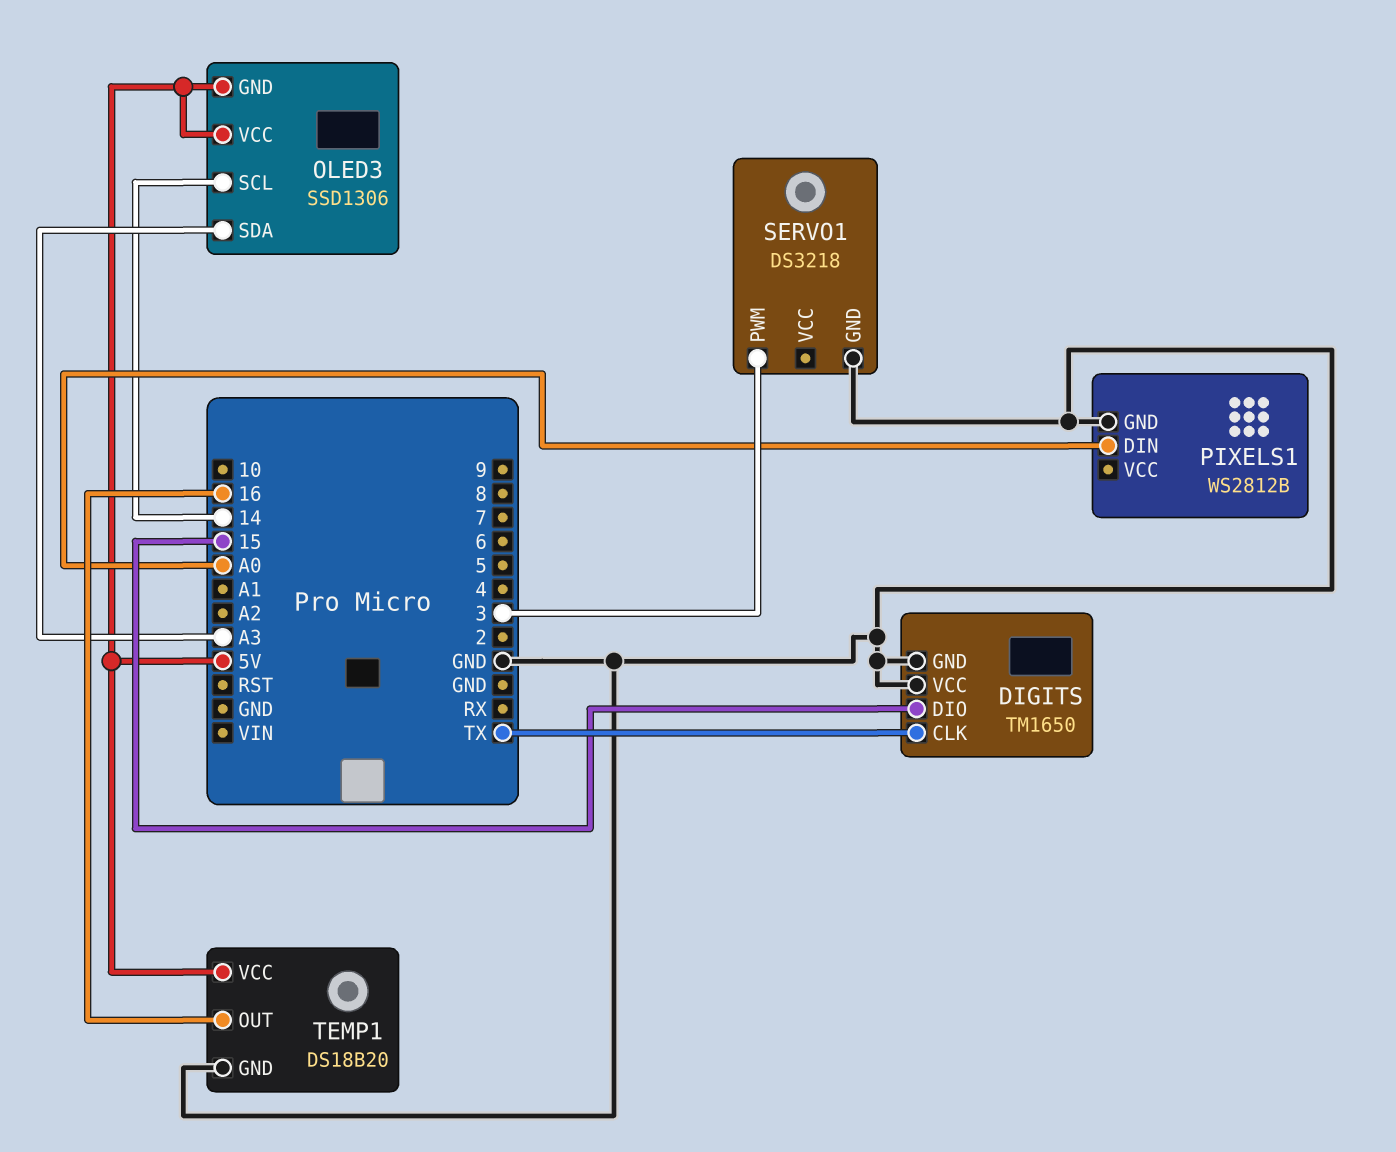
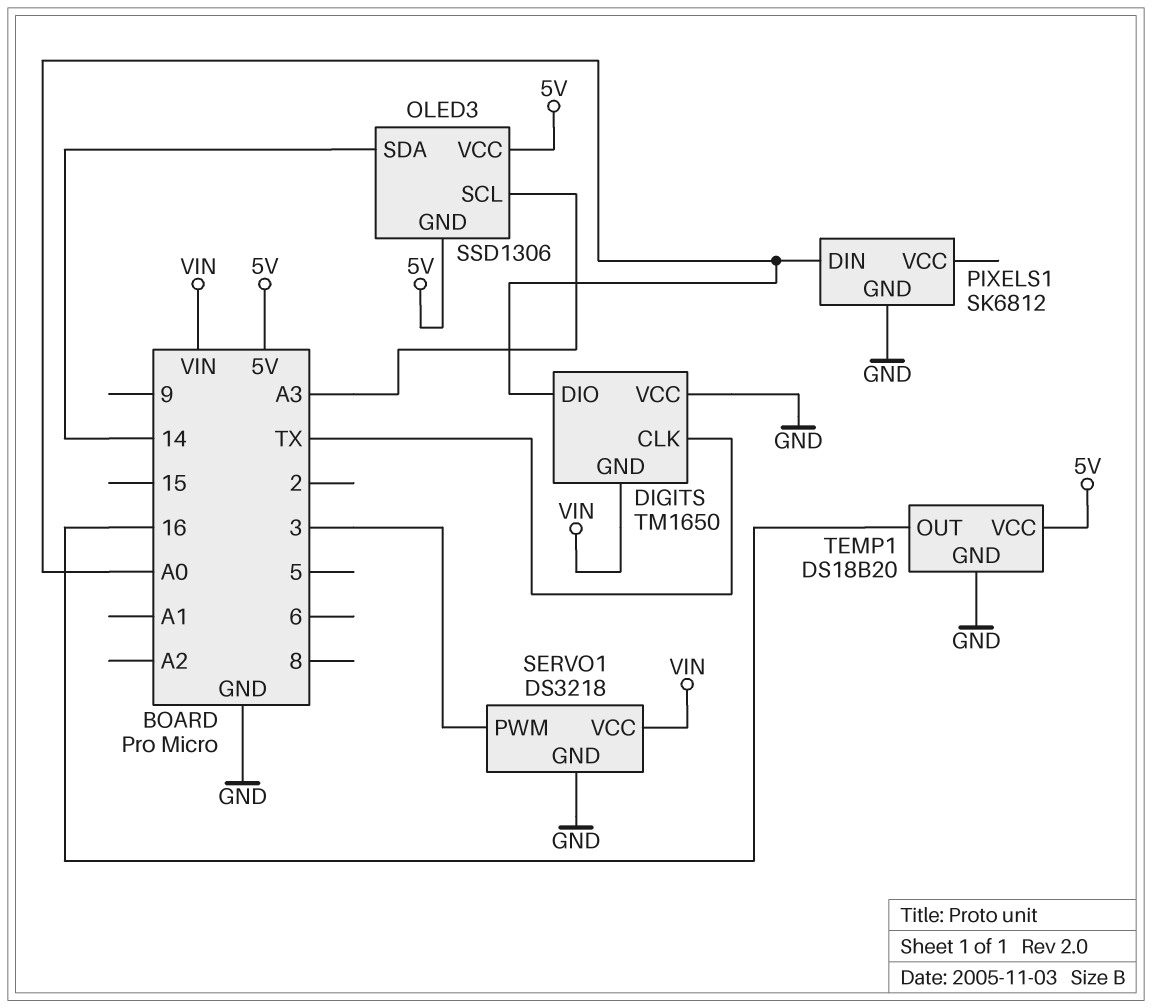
DIGITS pin DIO: 15 -> A0
DIGITS pin GND: GND -> VIN
OLED3 pin SCL: 14 -> A3
OLED3 pin SDA: A3 -> 14
PIXELS1: WS2812B -> SK6812
SERVO1 pin VCC: none -> VIN

